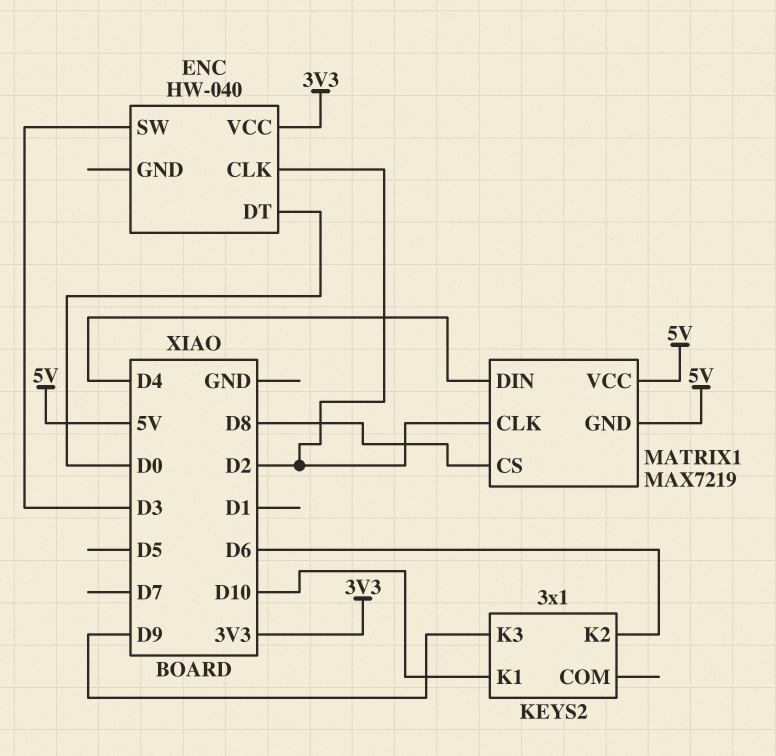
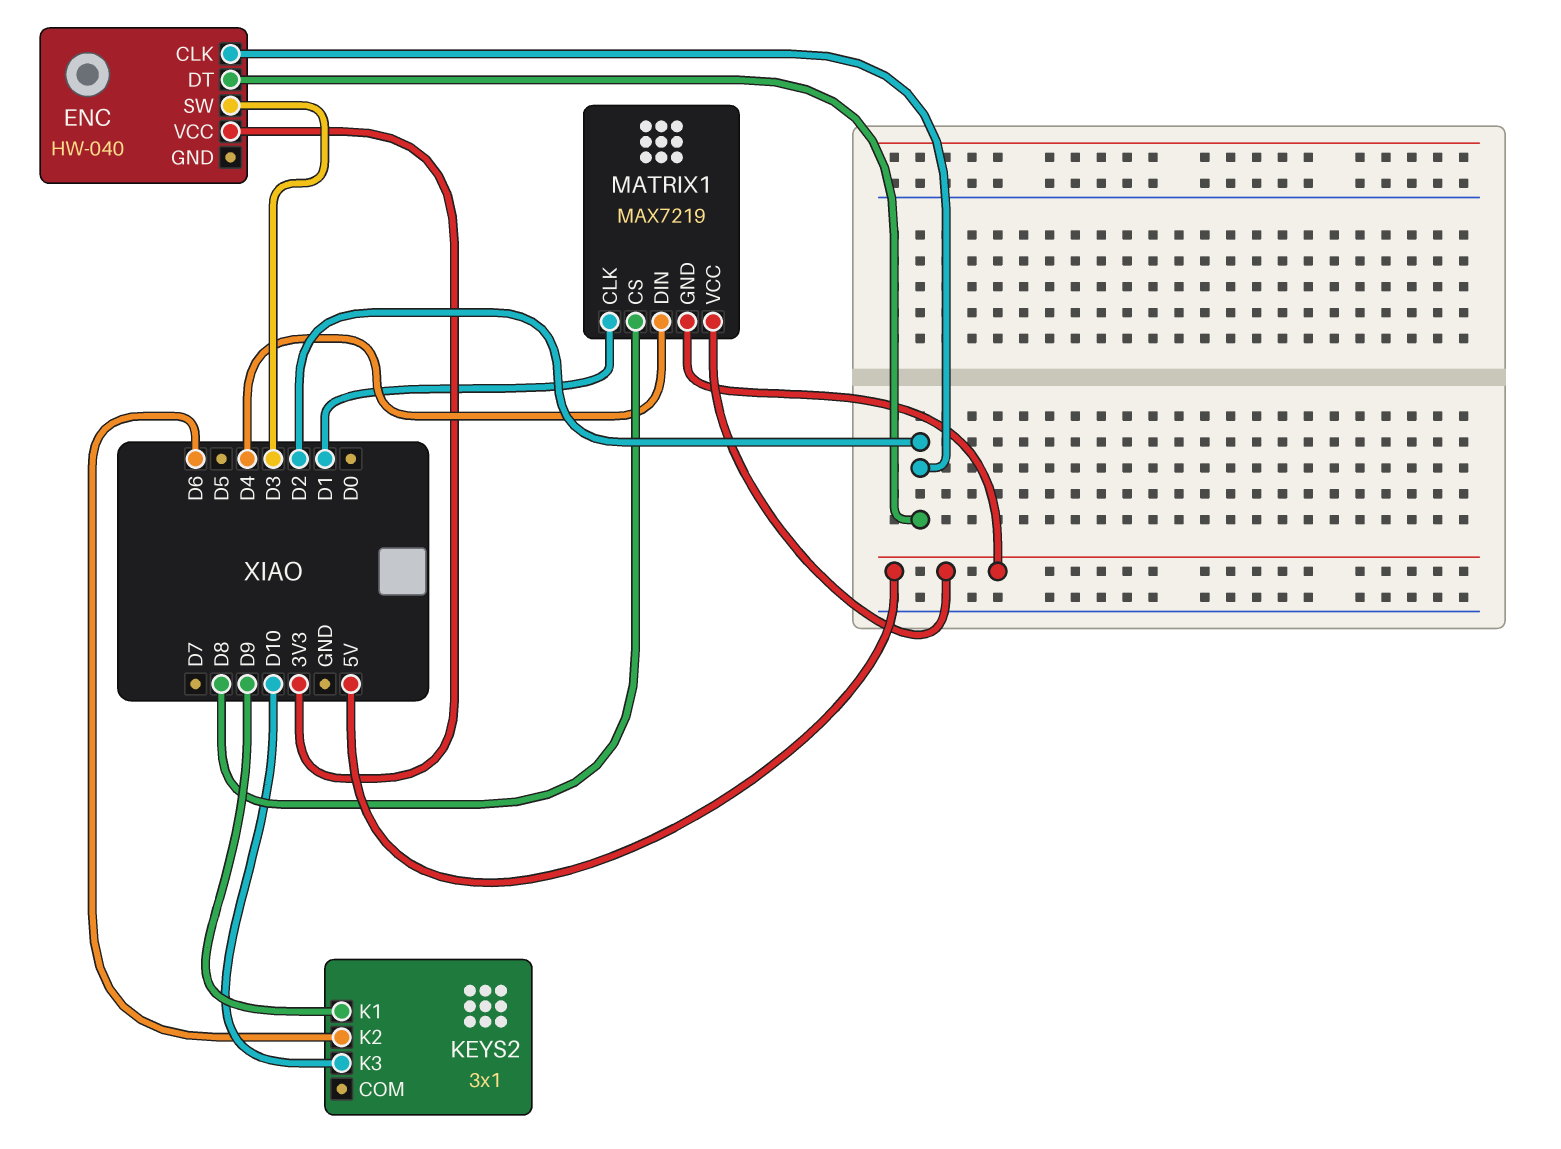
ENC pin DT: D0 -> D2
KEYS2 pin K1: D10 -> D9
KEYS2 pin K3: D9 -> D10
MATRIX1 pin CLK: D2 -> D1

